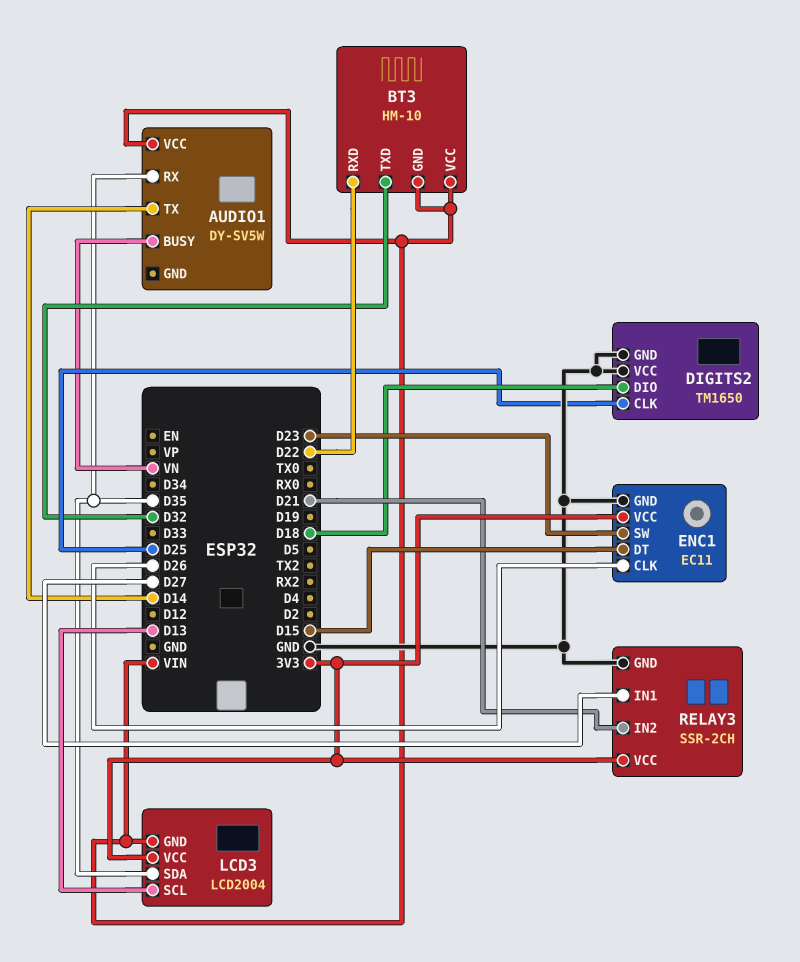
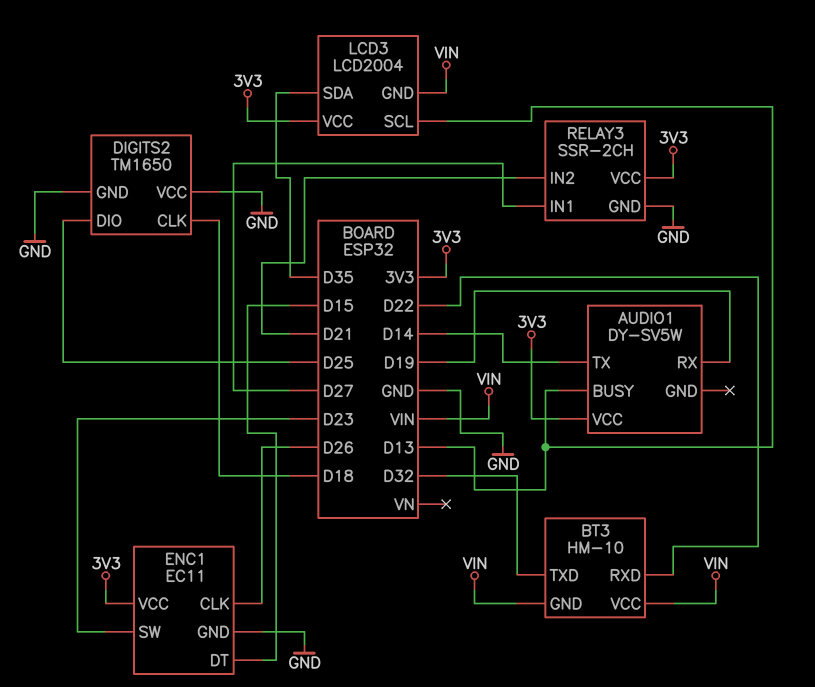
AUDIO1 pin BUSY: VN -> D13
AUDIO1 pin RX: D35 -> D19
AUDIO1 pin VCC: VIN -> 3V3
DIGITS2 pin CLK: D25 -> D18
DIGITS2 pin DIO: D18 -> D25

